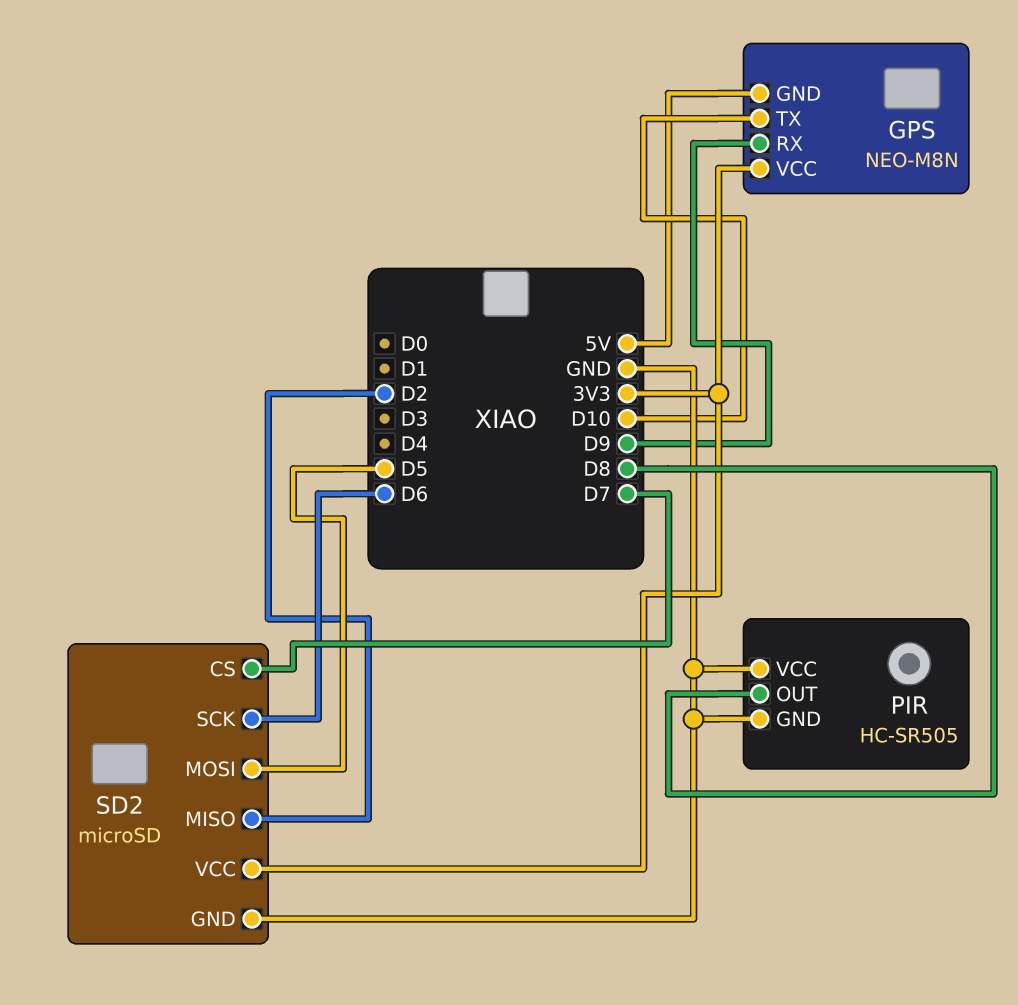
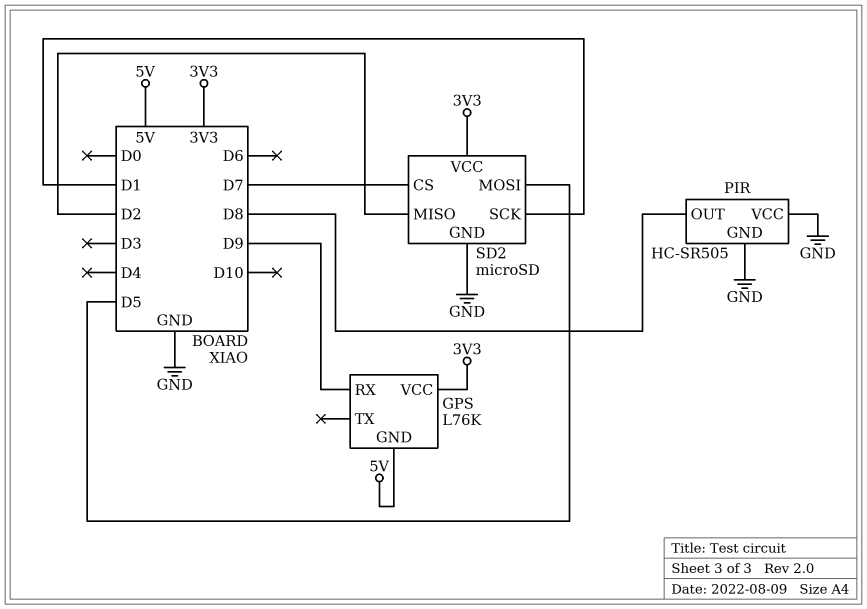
GPS: NEO-M8N -> L76K
GPS pin TX: D10 -> none
SD2 pin SCK: D6 -> D1

